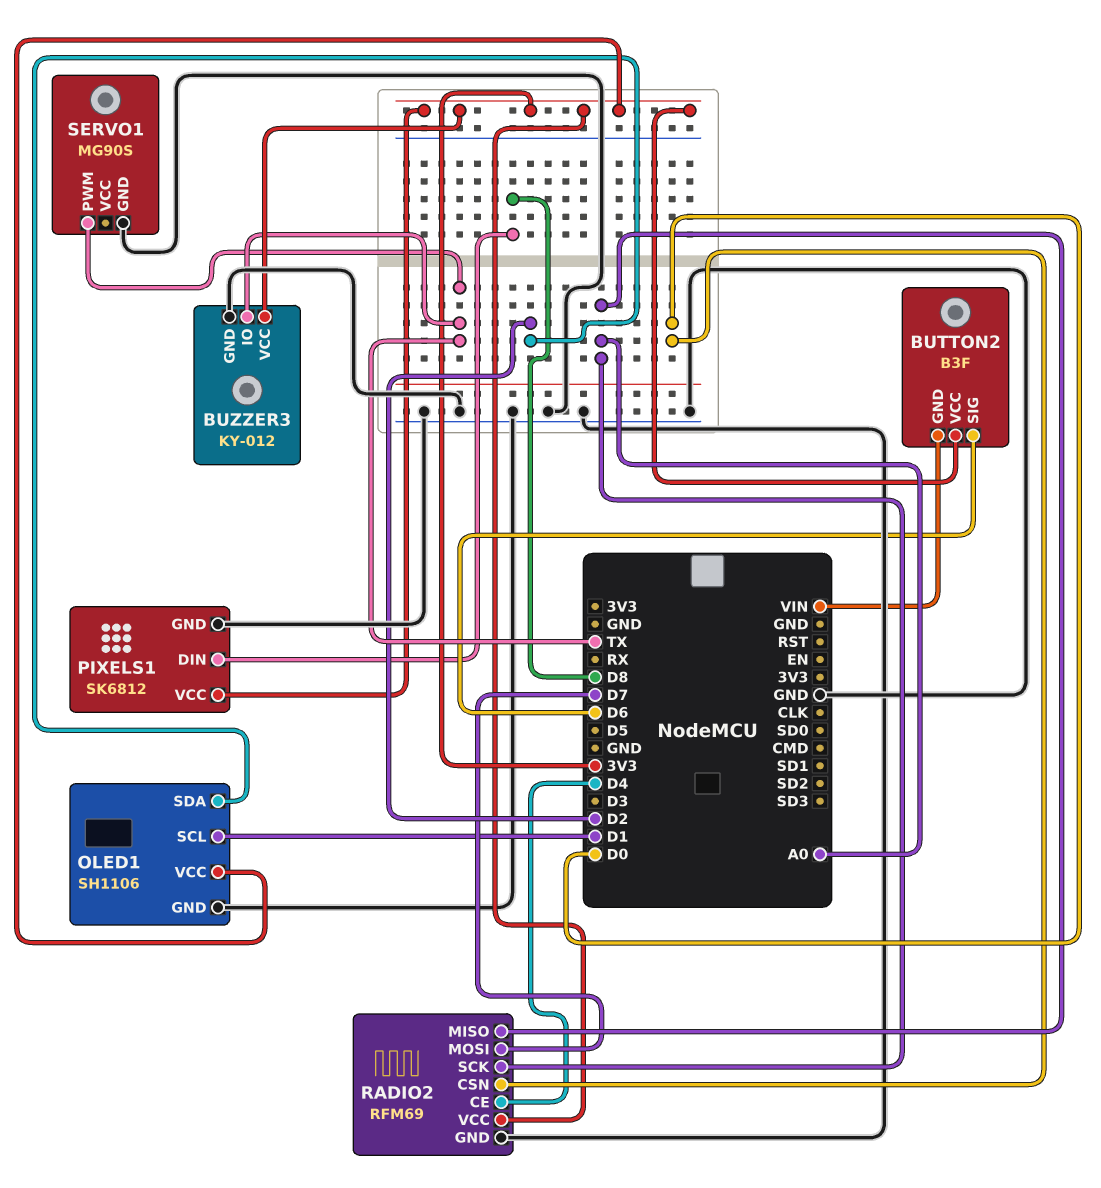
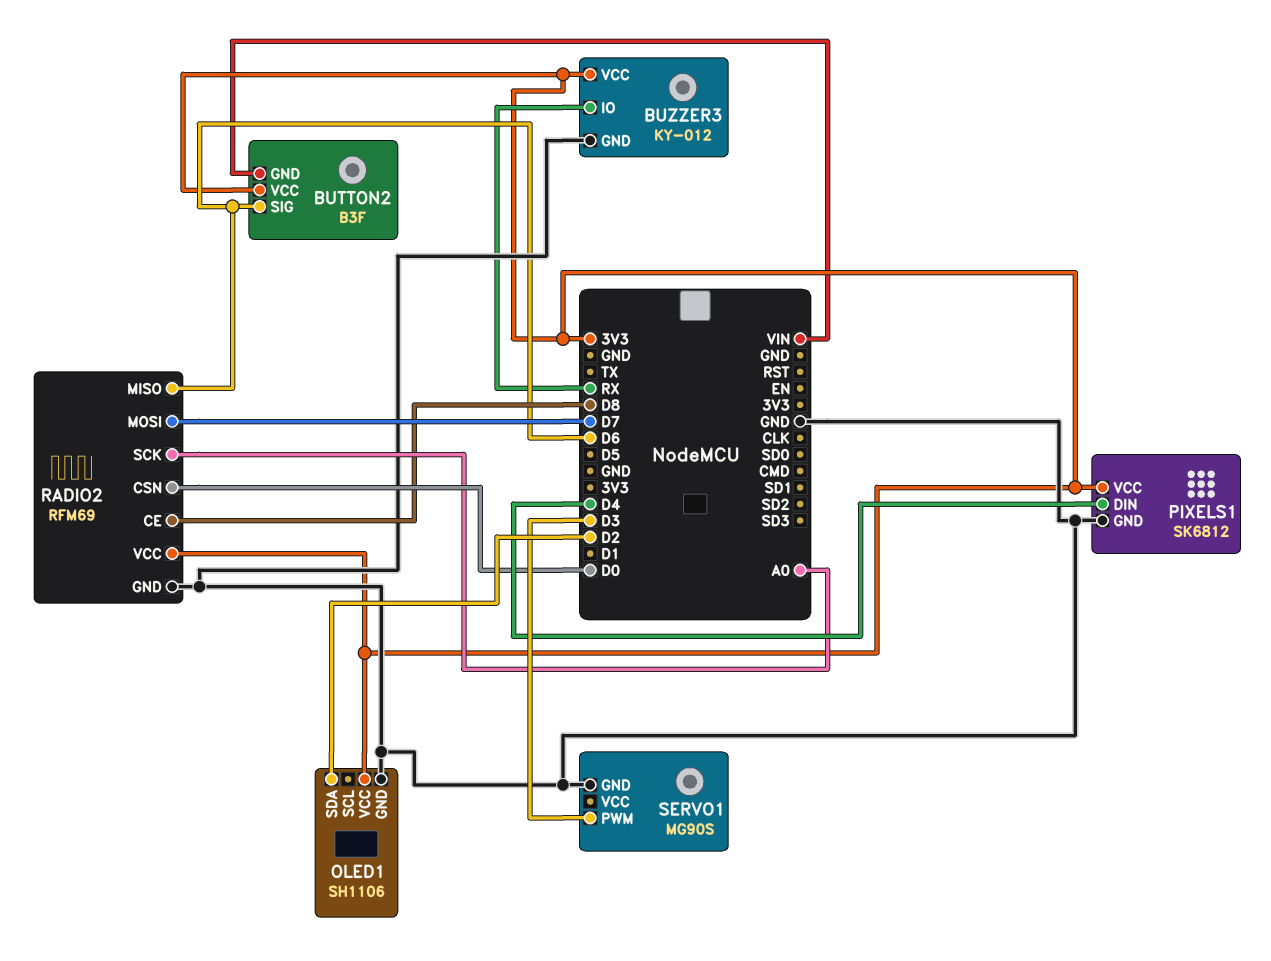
BUZZER3 pin IO: TX -> RX
OLED1 pin SCL: D1 -> none
PIXELS1 pin DIN: D8 -> D4
RADIO2 pin CE: D4 -> D8
RADIO2 pin MISO: A0 -> D6
SERVO1 pin PWM: TX -> D3

